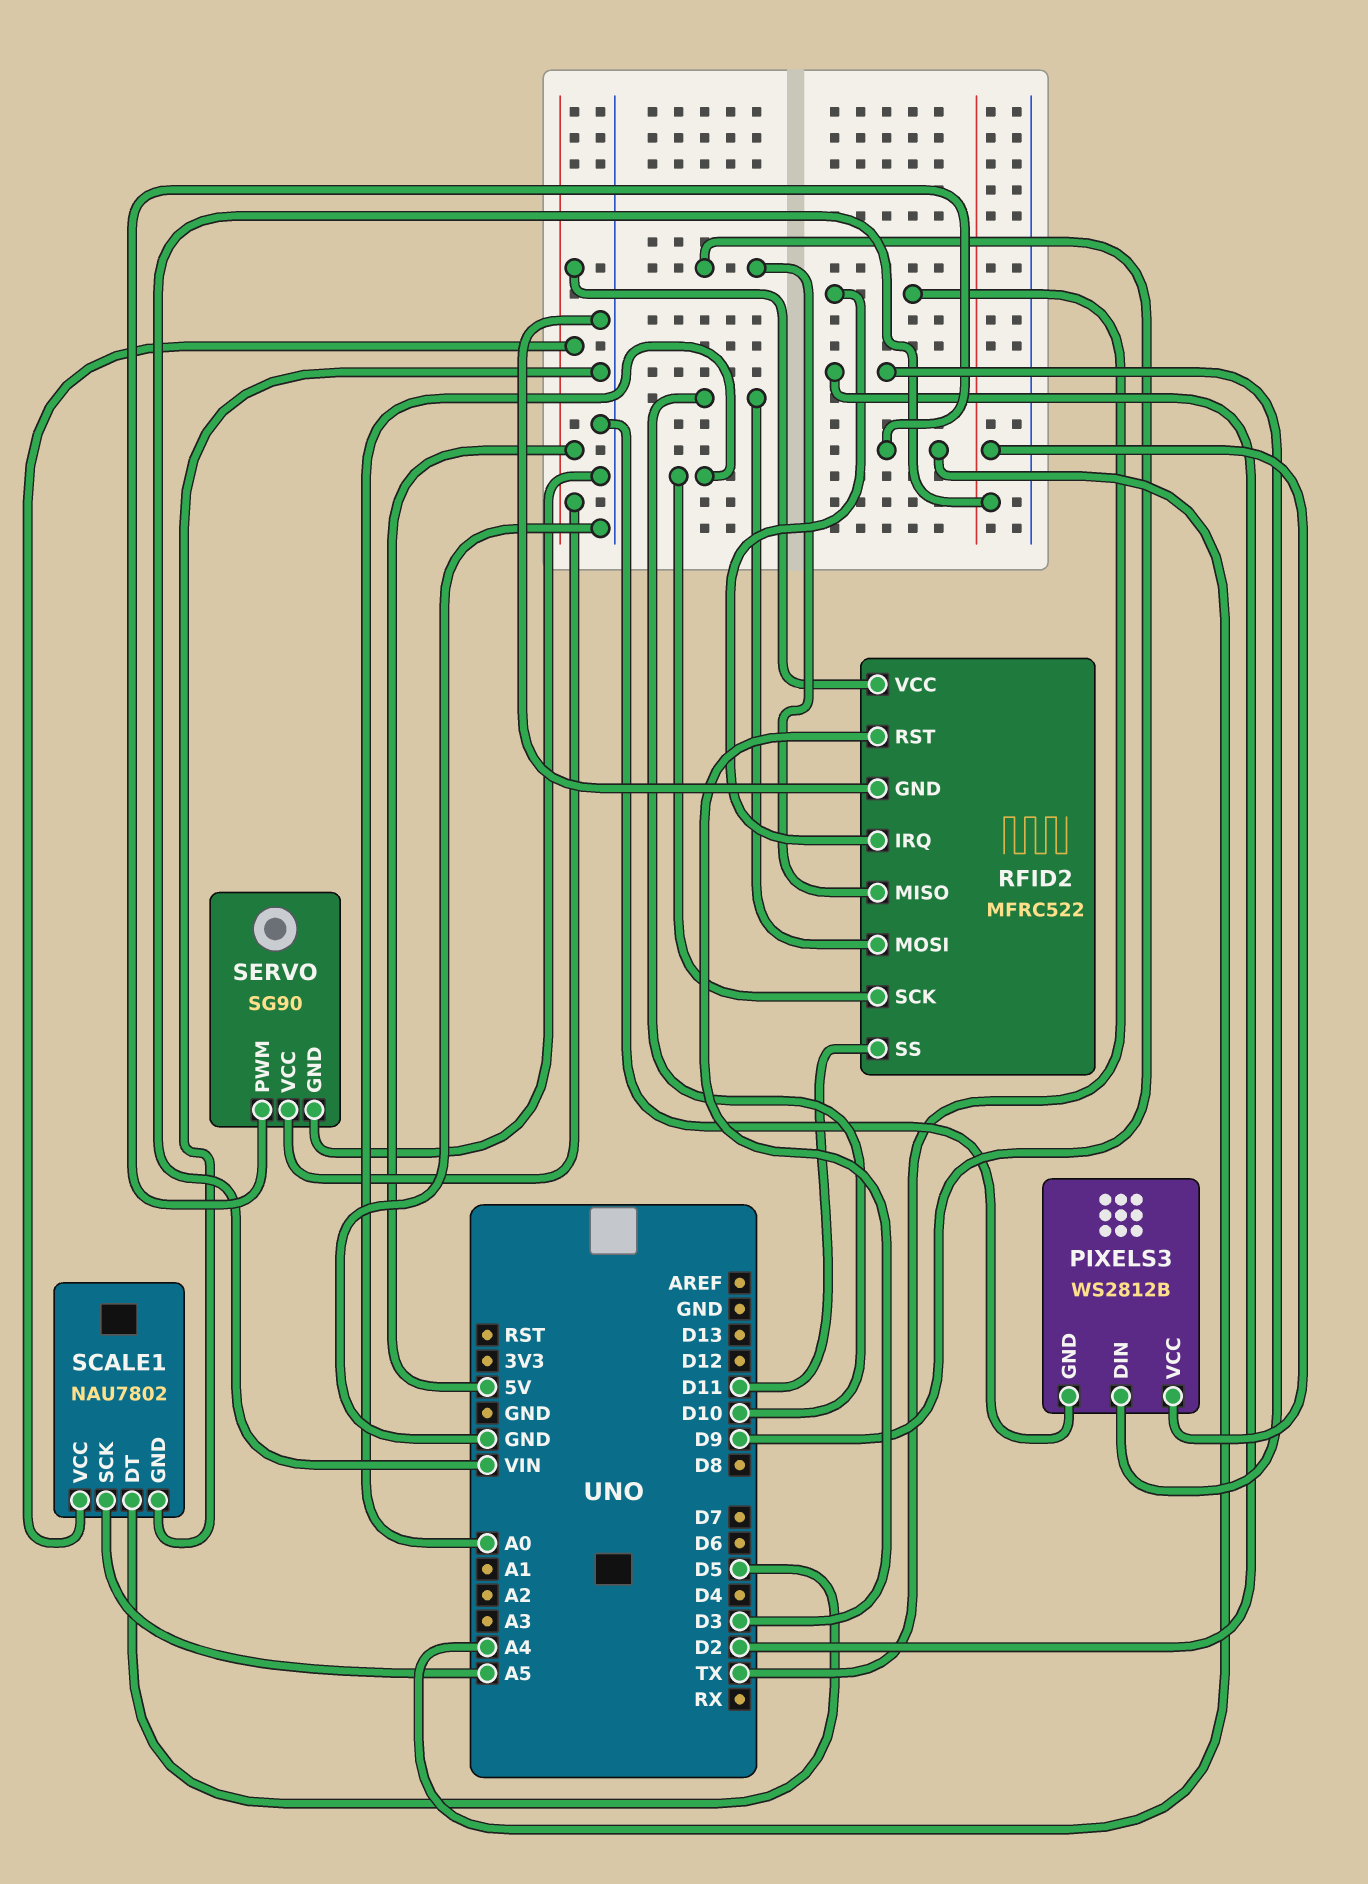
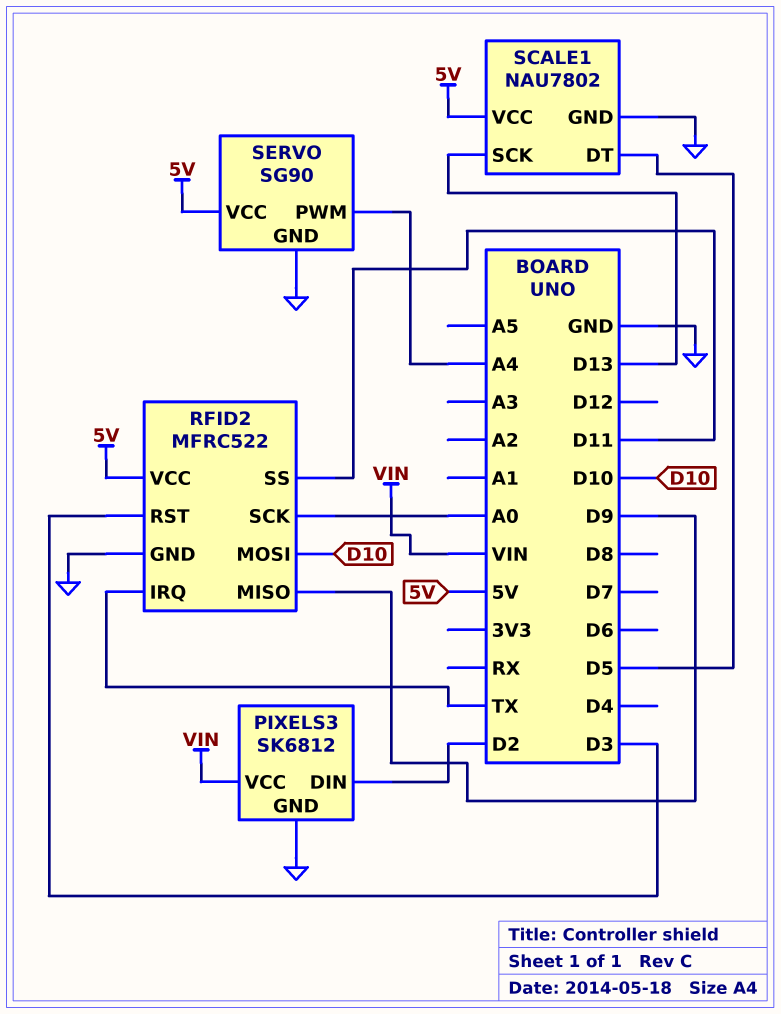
PIXELS3: WS2812B -> SK6812
SCALE1 pin SCK: A5 -> D13

